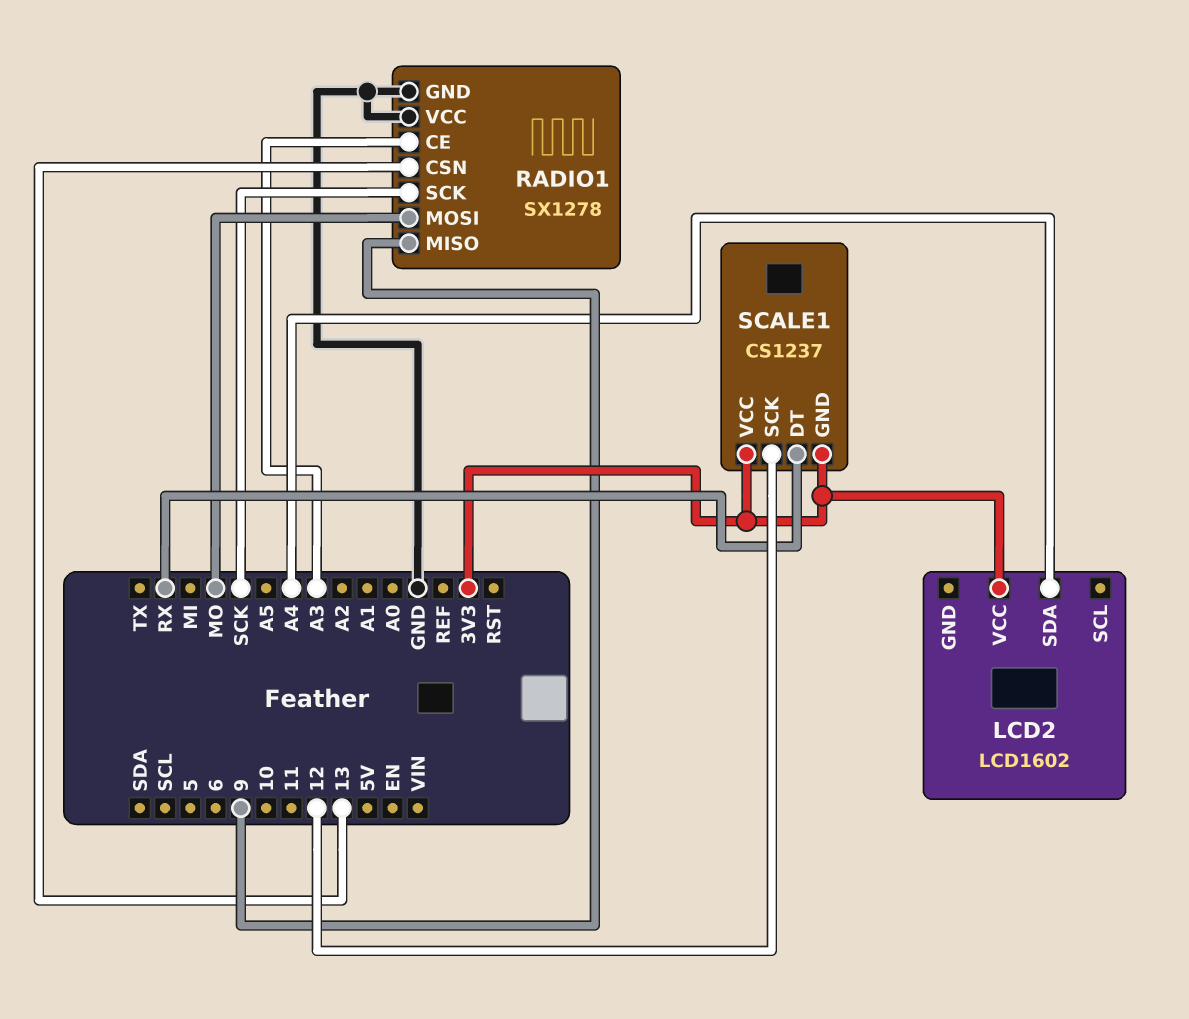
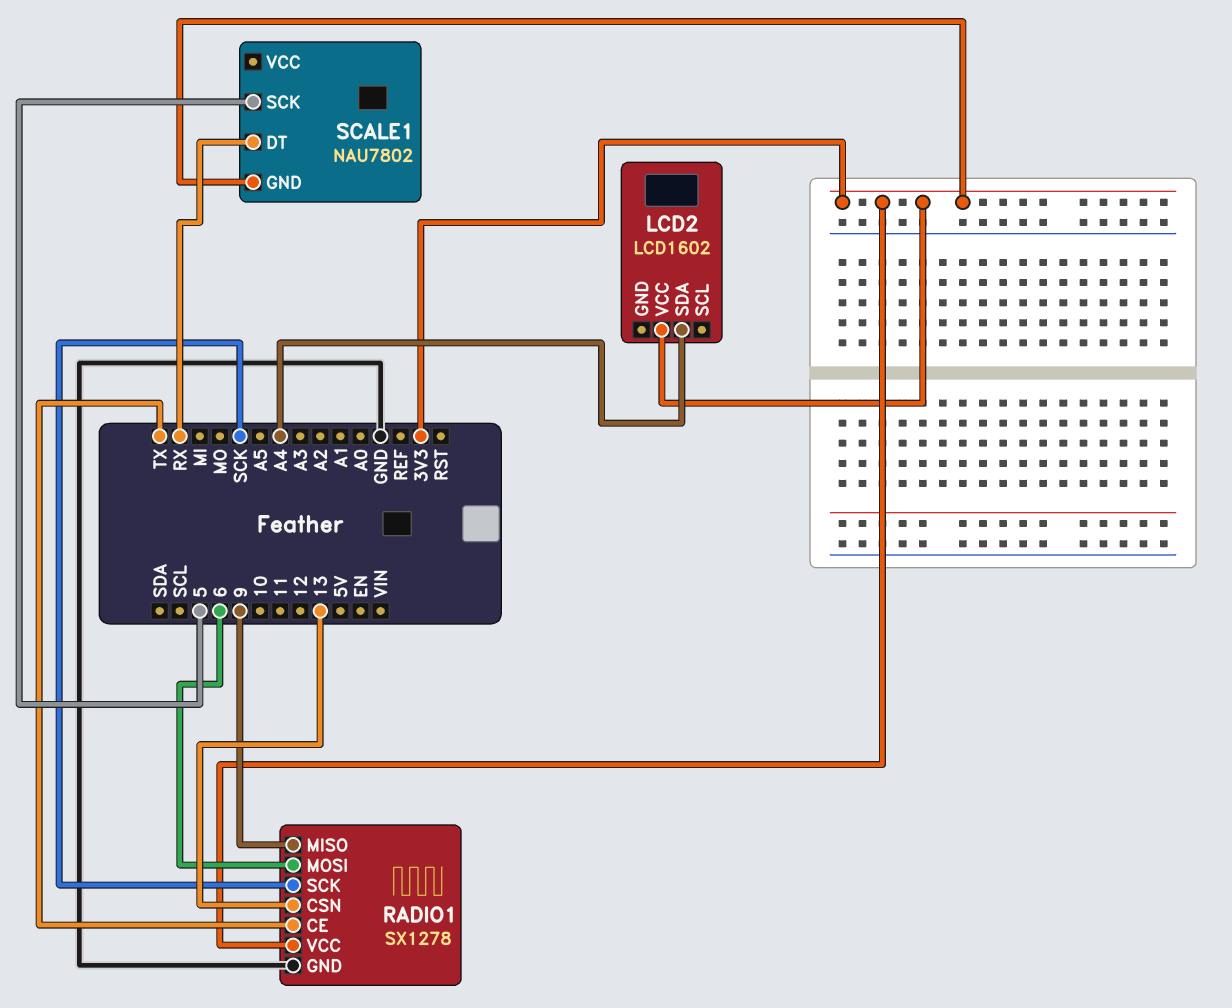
RADIO1 pin CE: A3 -> TX
RADIO1 pin MOSI: MO -> 6
RADIO1 pin VCC: GND -> 3V3
SCALE1: CS1237 -> NAU7802
SCALE1 pin SCK: 12 -> 5
SCALE1 pin VCC: 3V3 -> none

